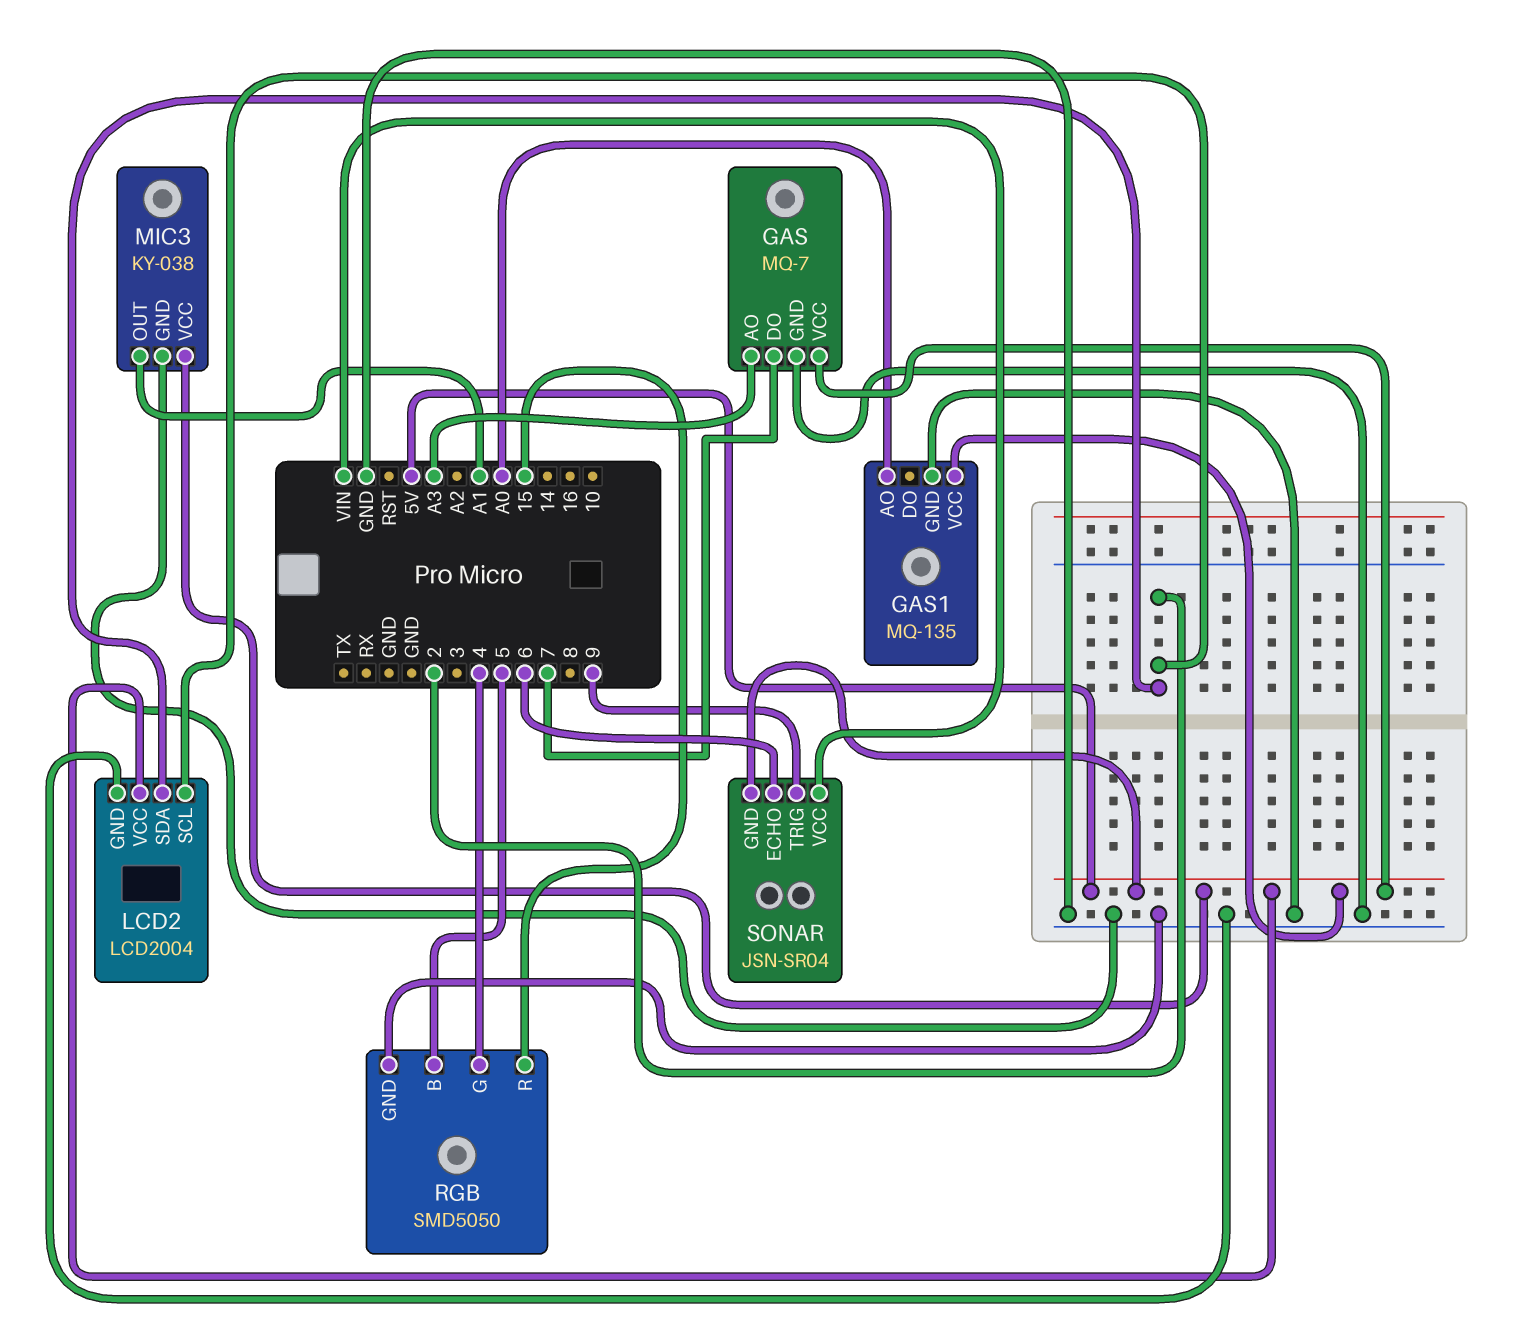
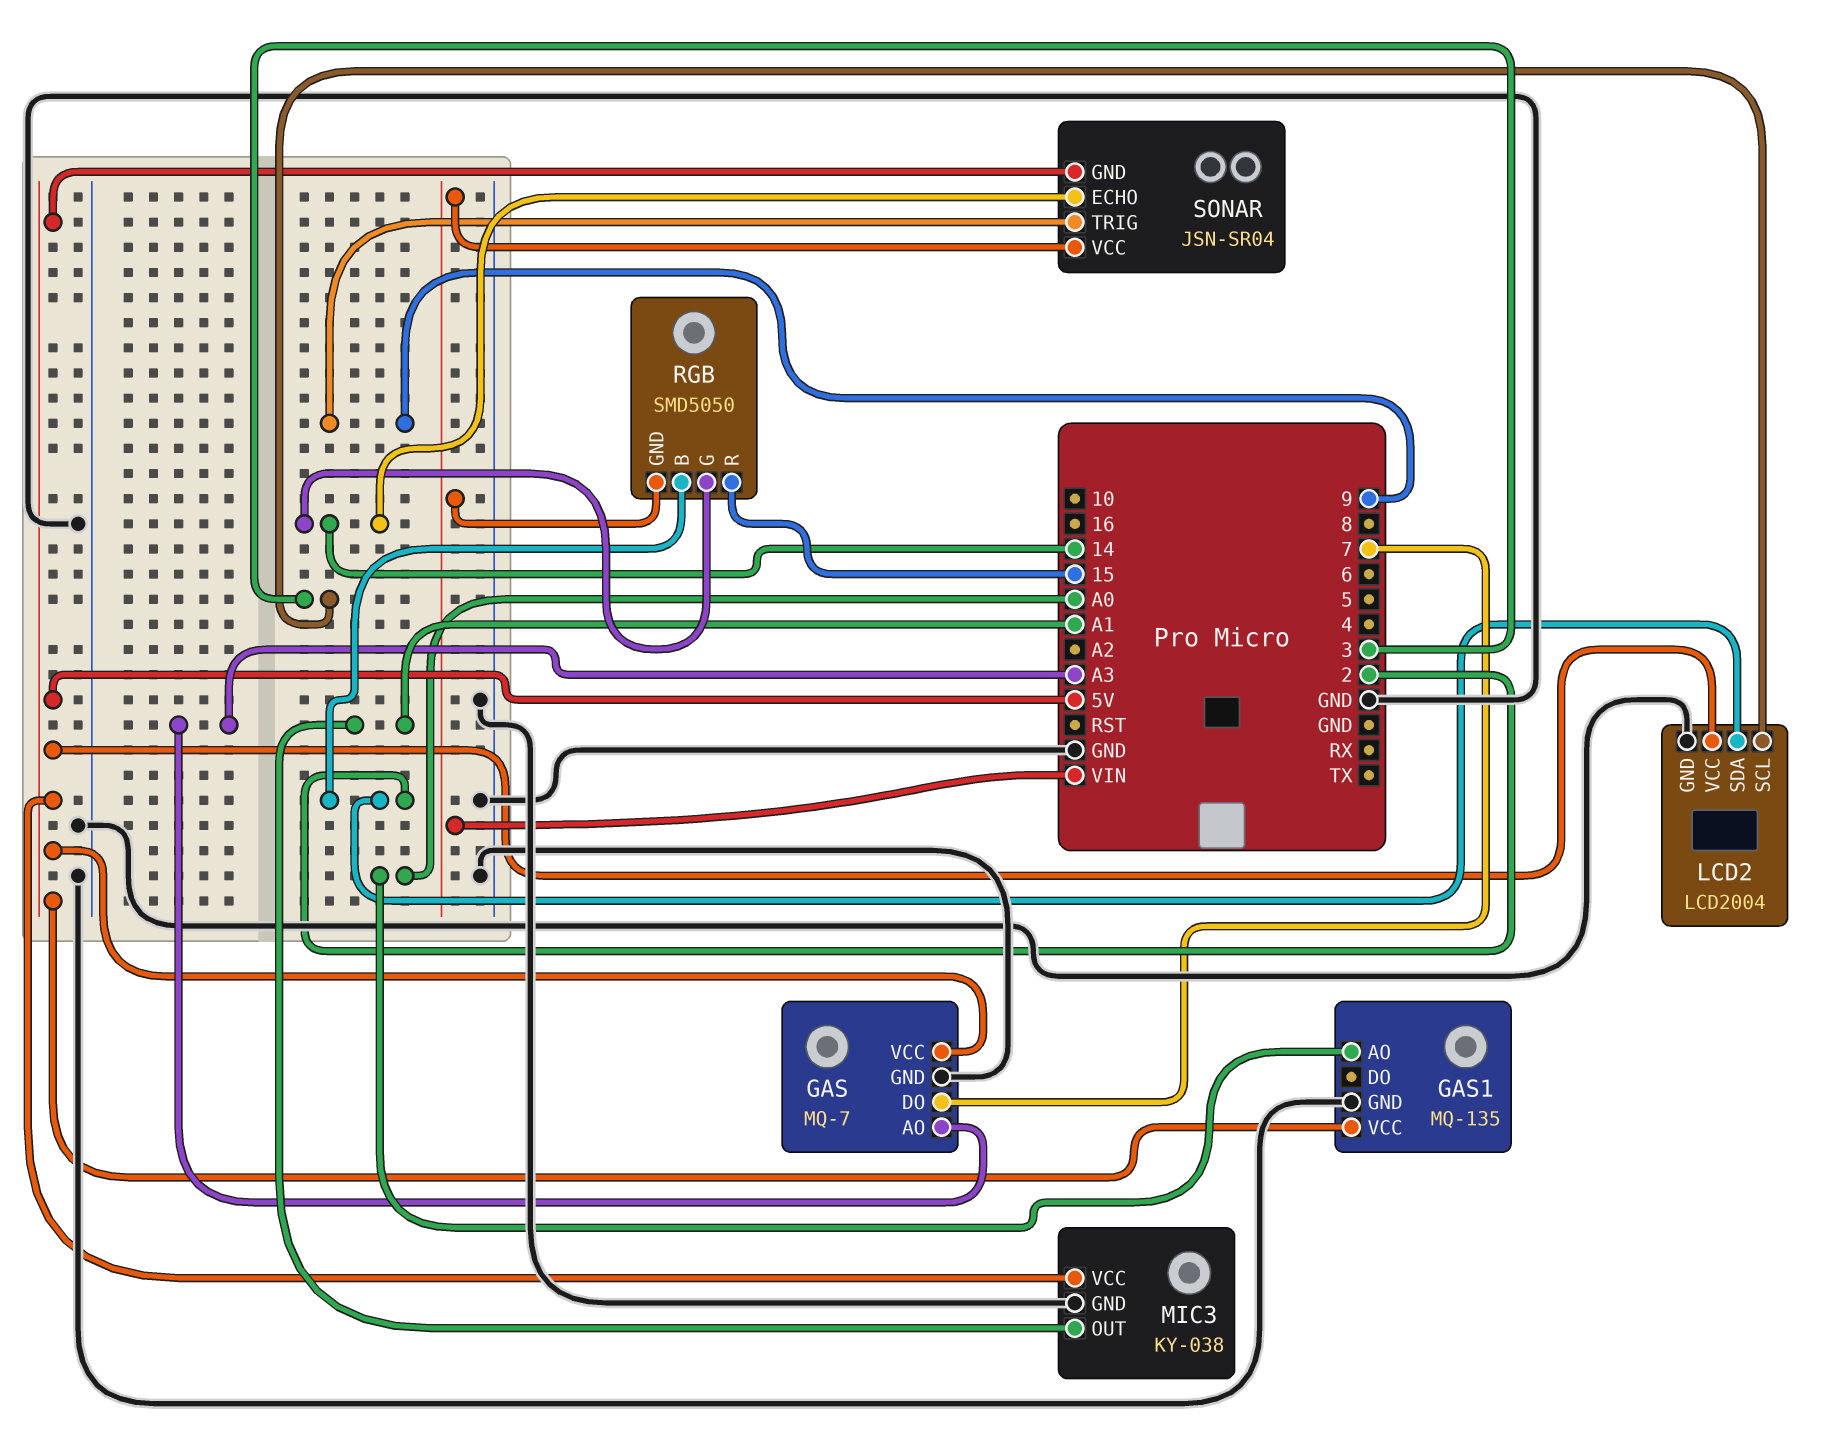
LCD2 pin SCL: 2 -> 3
RGB pin B: 5 -> 2
RGB pin G: 4 -> 14
RGB pin GND: GND -> VIN
SONAR pin ECHO: 6 -> 14

